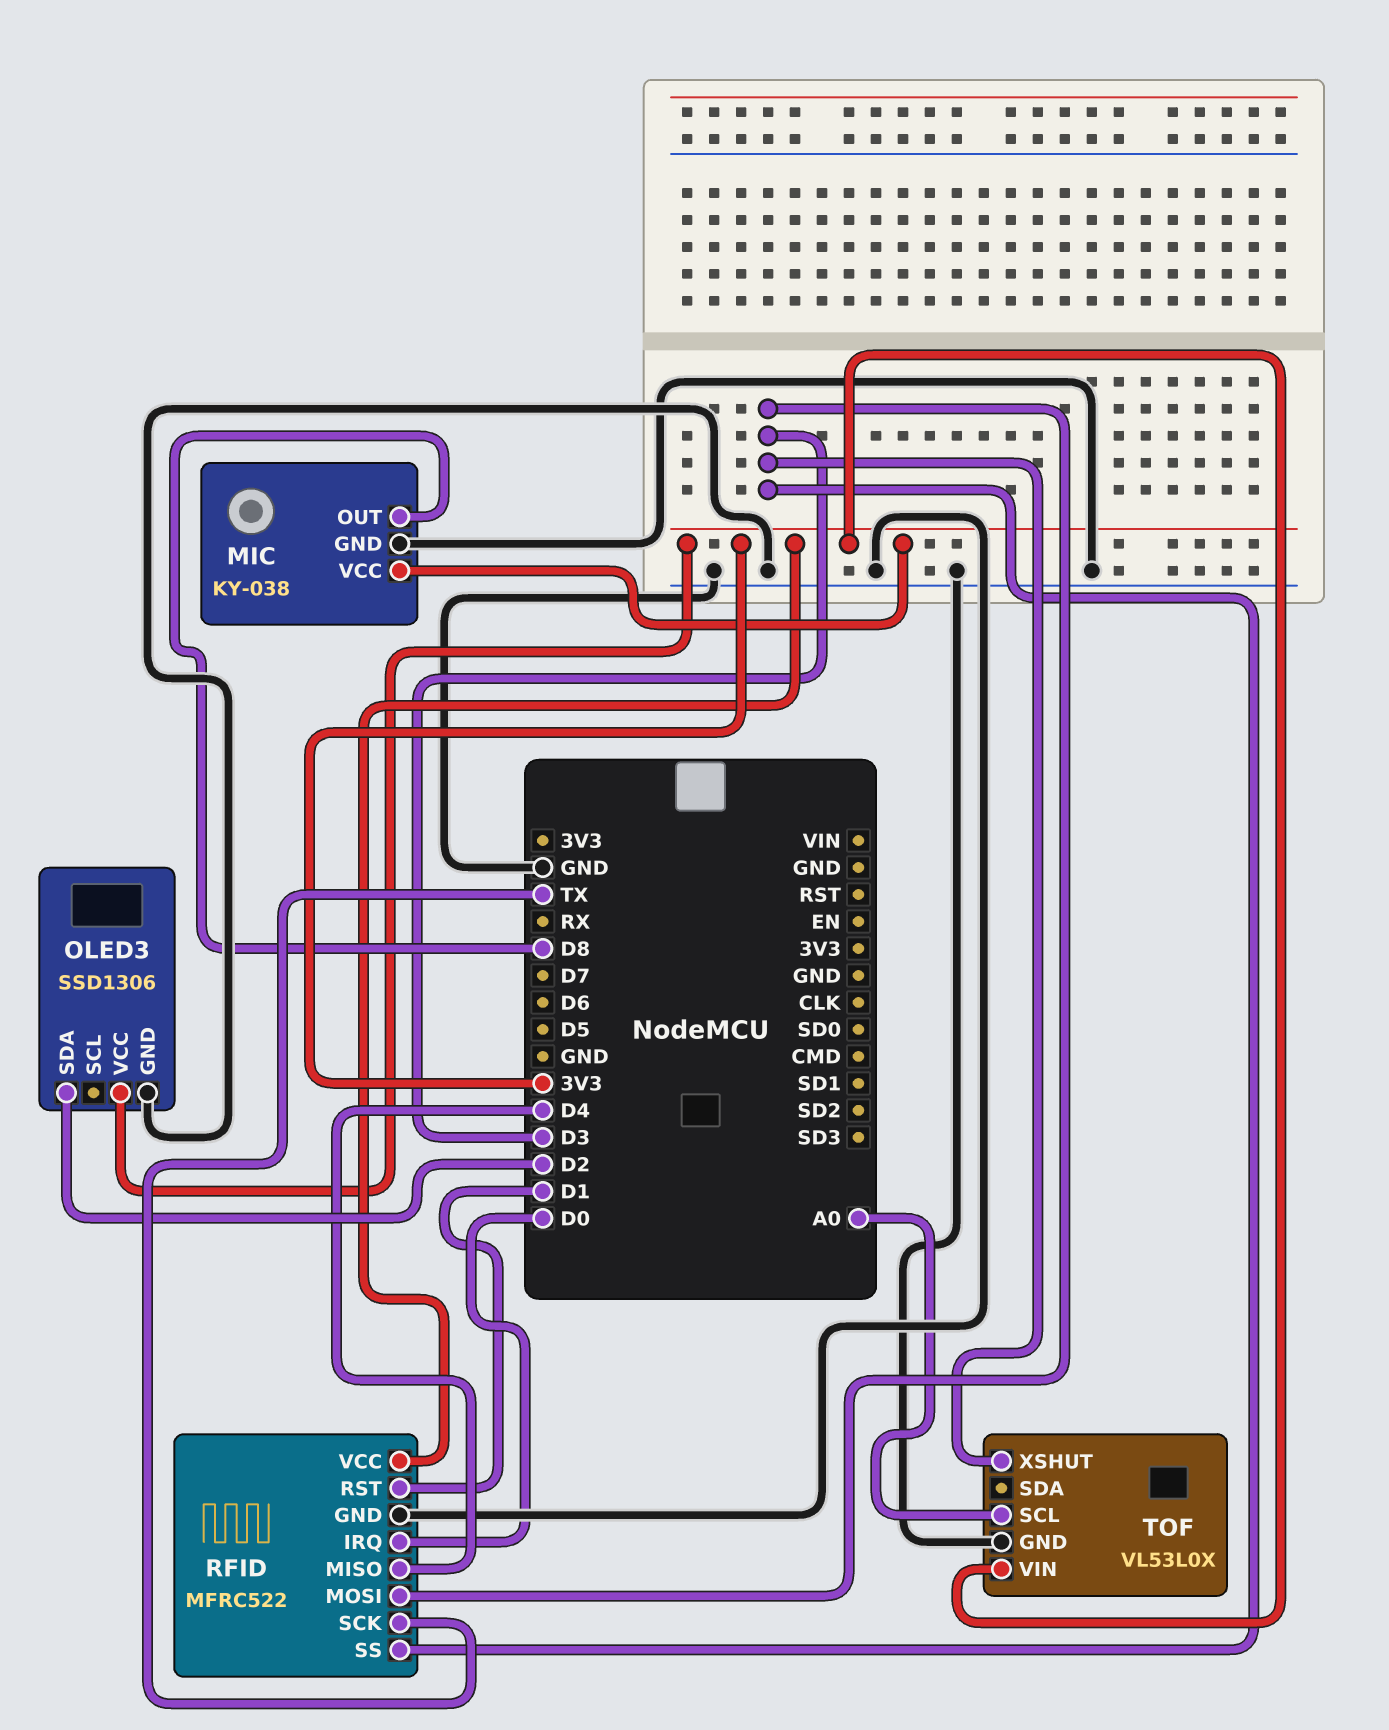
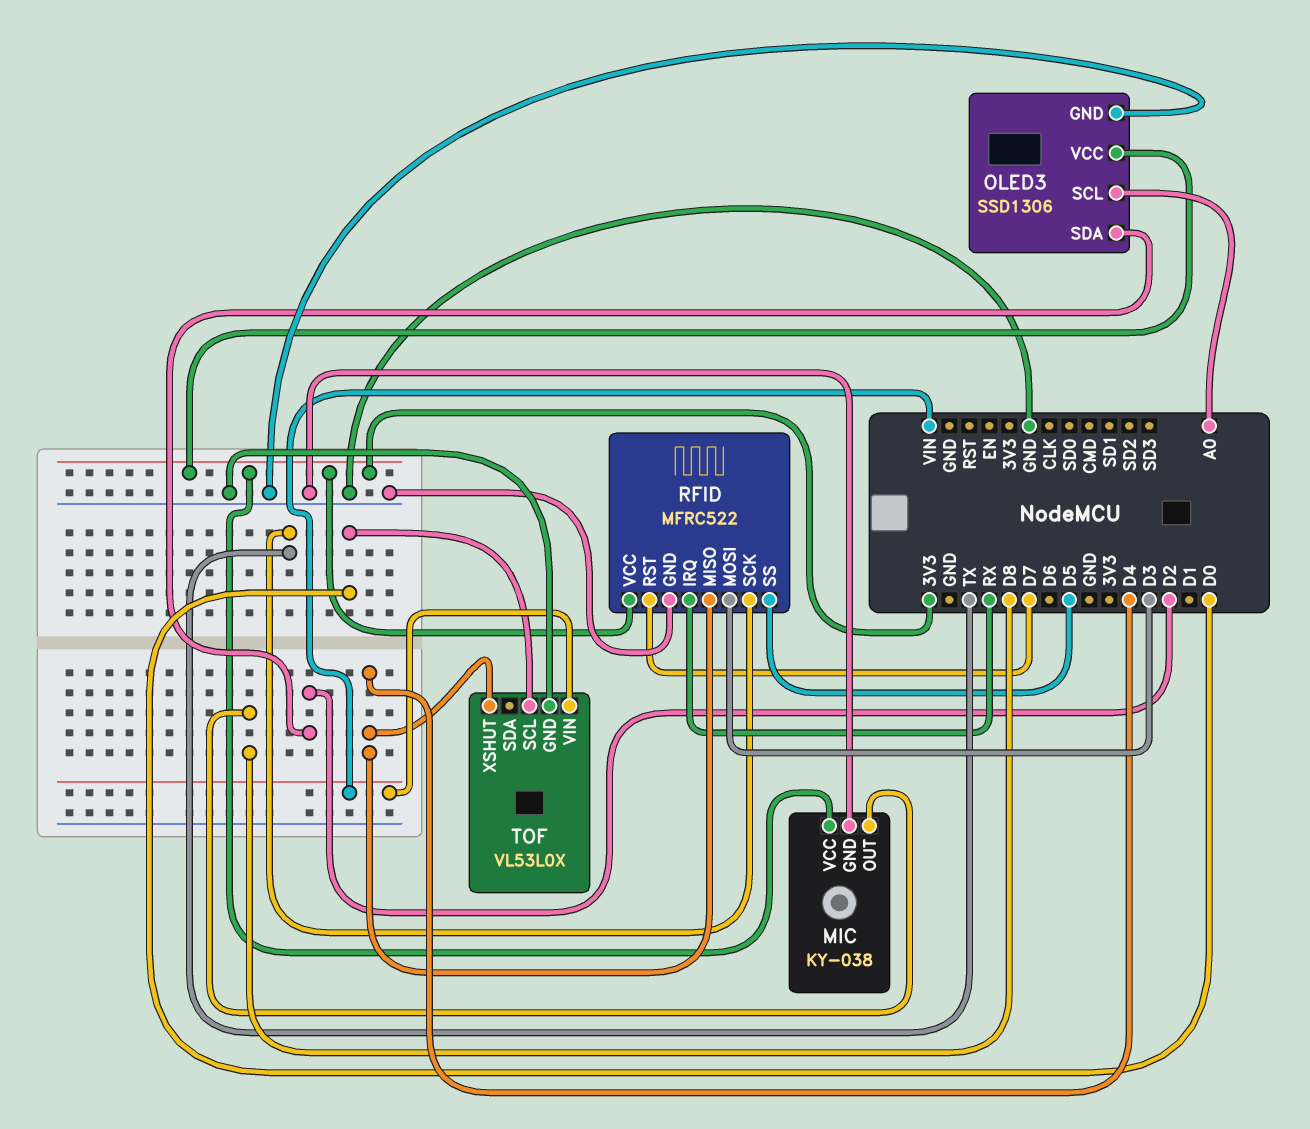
OLED3 pin SCL: none -> A0
RFID pin IRQ: D0 -> RX
RFID pin RST: D1 -> D7
RFID pin SS: D3 -> D5
TOF pin SCL: A0 -> D0
TOF pin VIN: 3V3 -> VIN
TOF pin XSHUT: D3 -> D4

